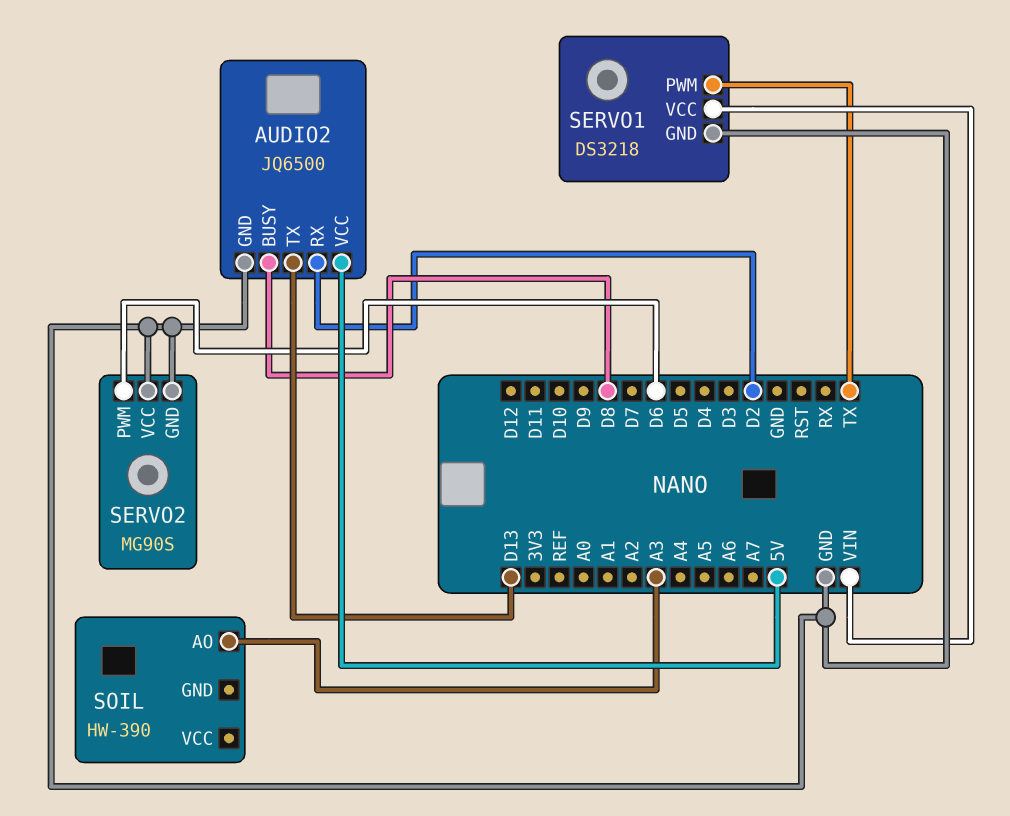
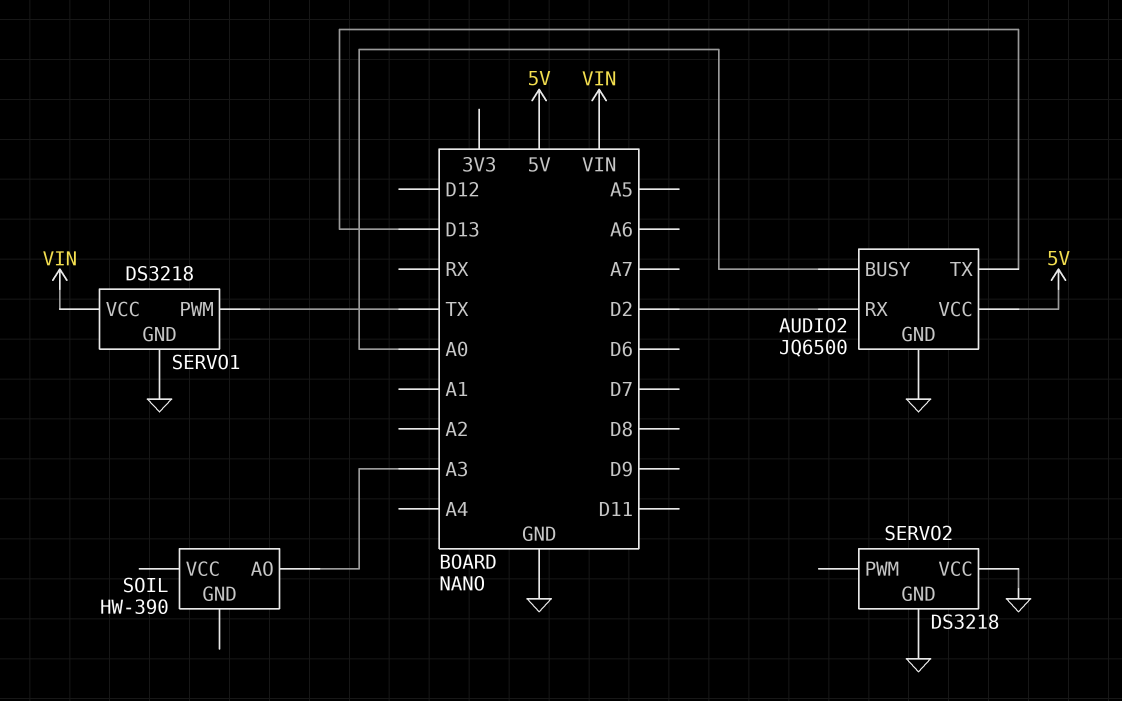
AUDIO2 pin BUSY: D8 -> A0
SERVO2: MG90S -> DS3218
SERVO2 pin PWM: D6 -> none

